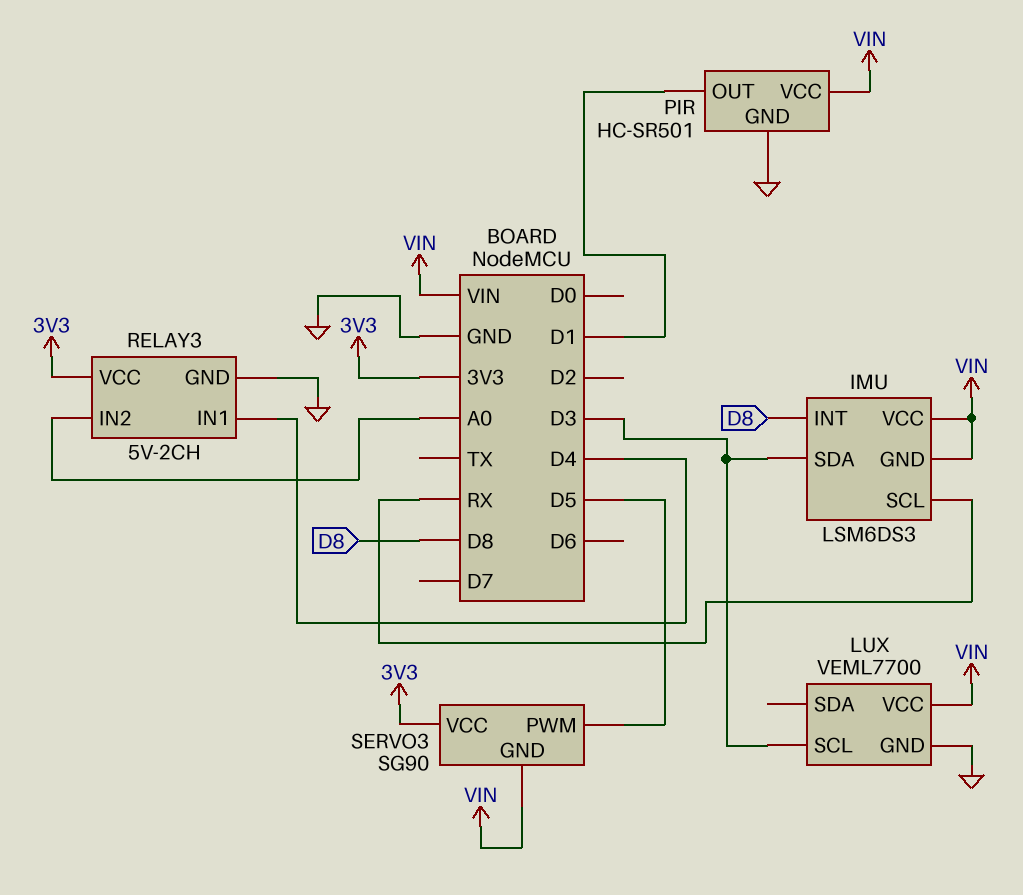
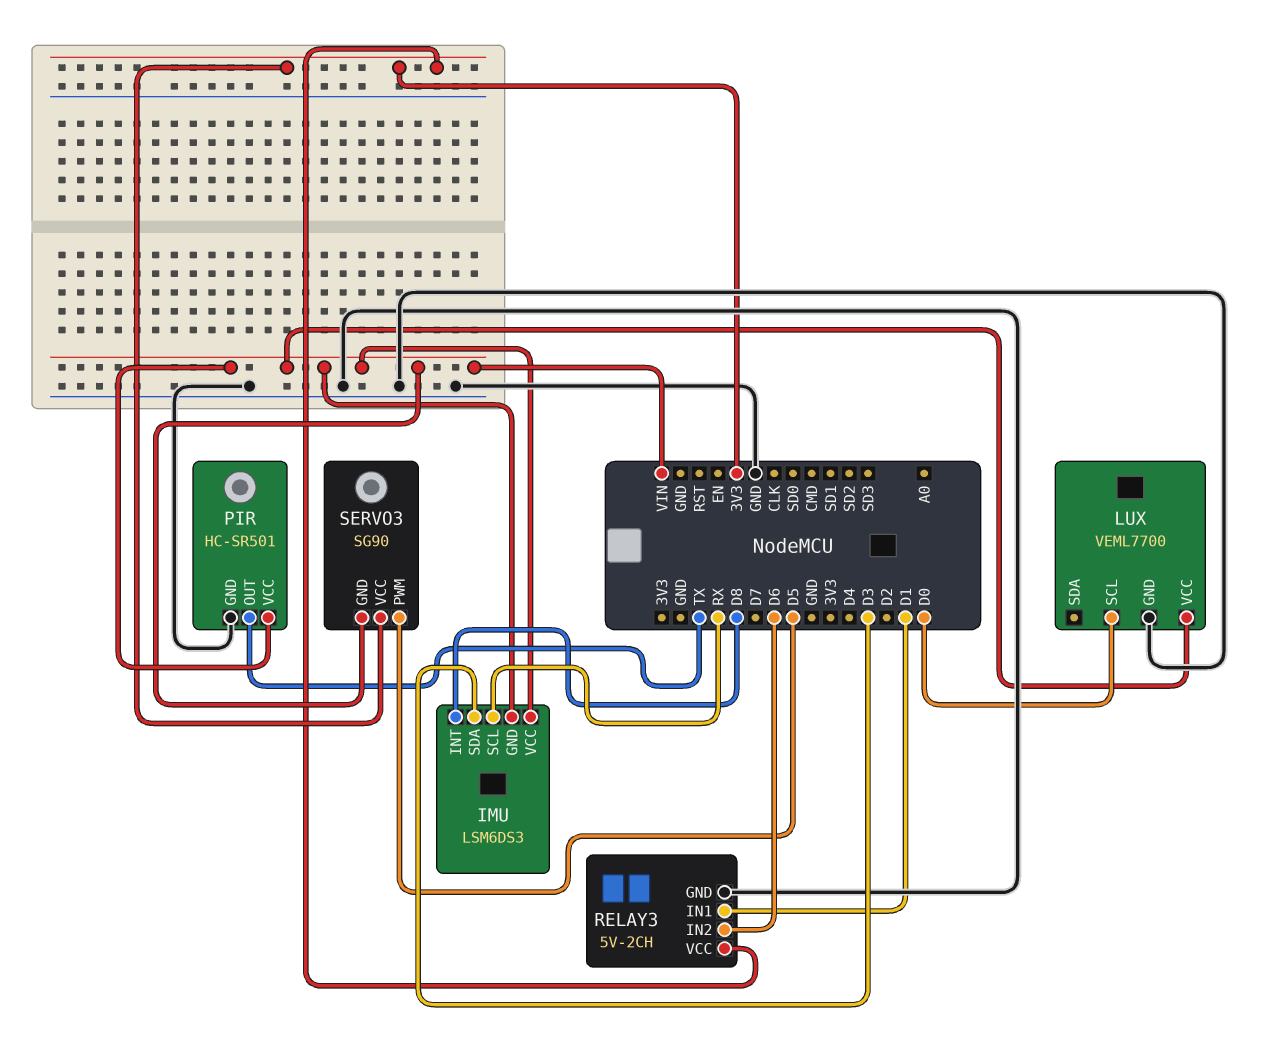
LUX pin SCL: D3 -> D0
PIR pin OUT: D1 -> TX
RELAY3 pin IN1: D4 -> D1
RELAY3 pin IN2: A0 -> D6

